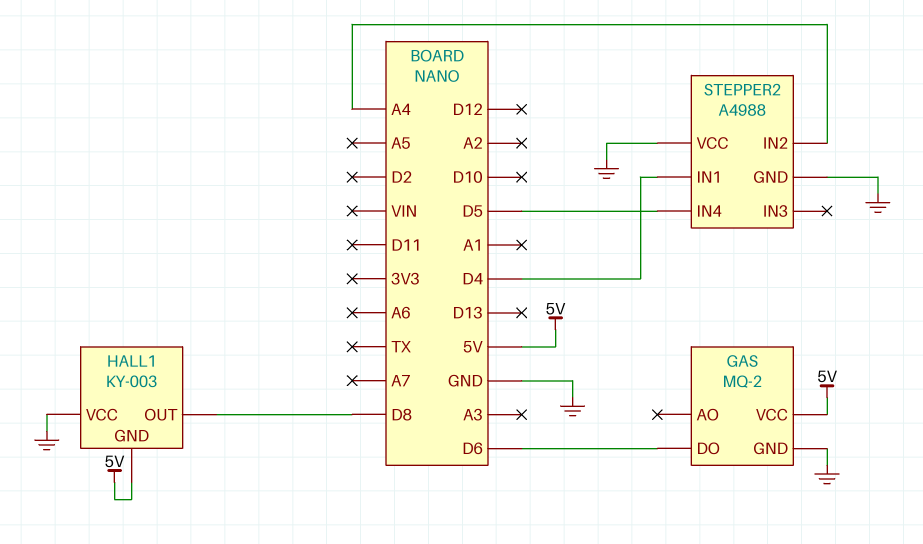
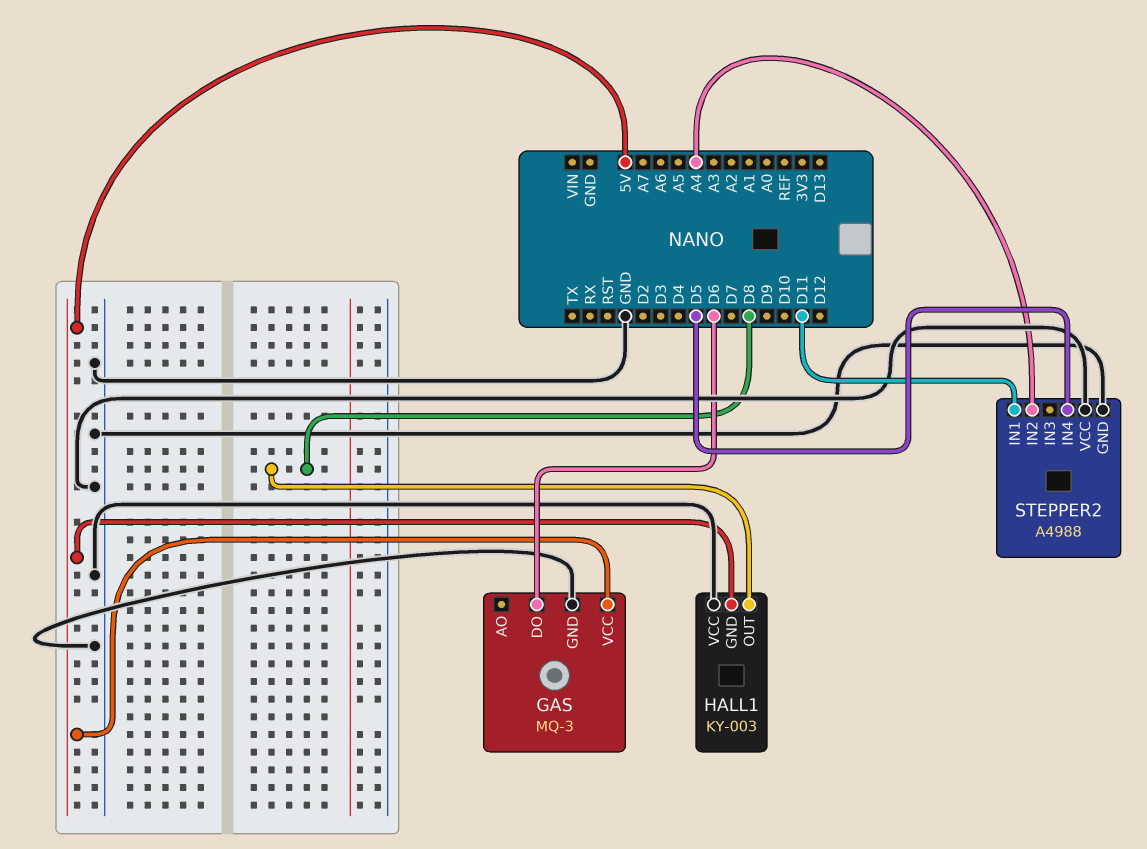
GAS: MQ-2 -> MQ-3
STEPPER2 pin IN1: D4 -> D11

